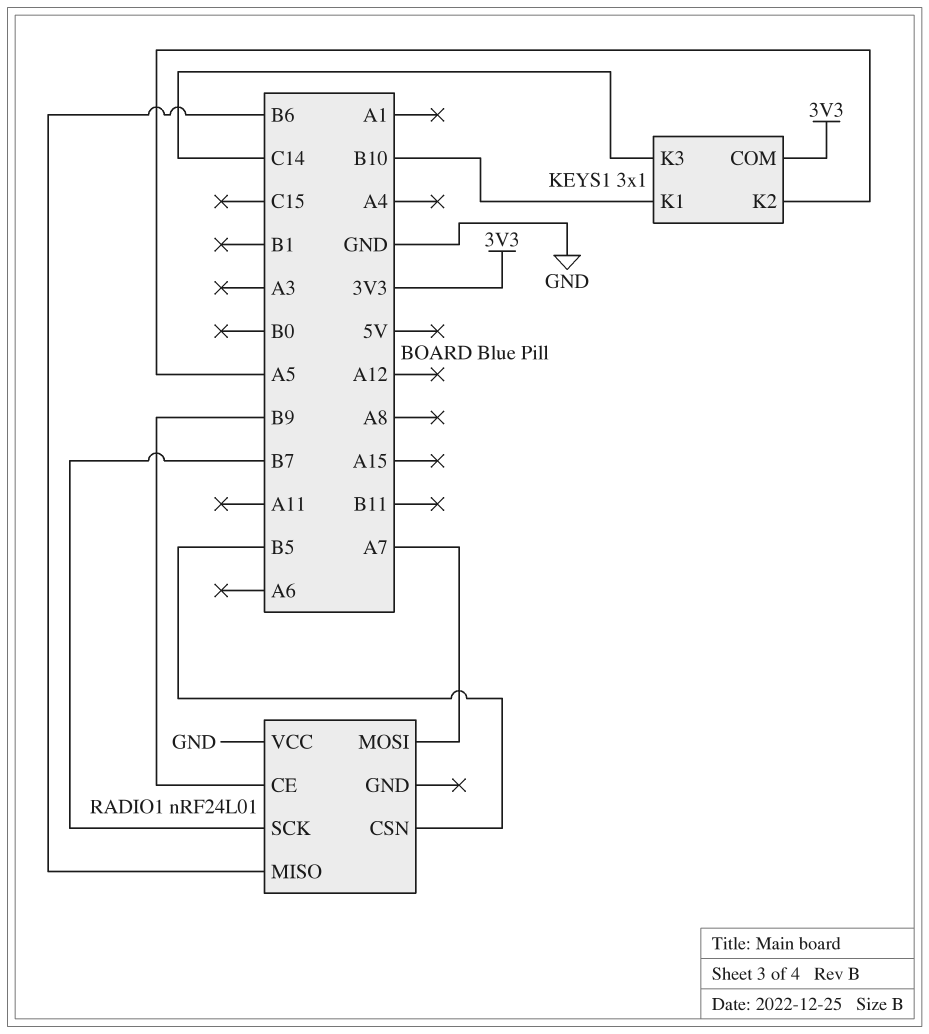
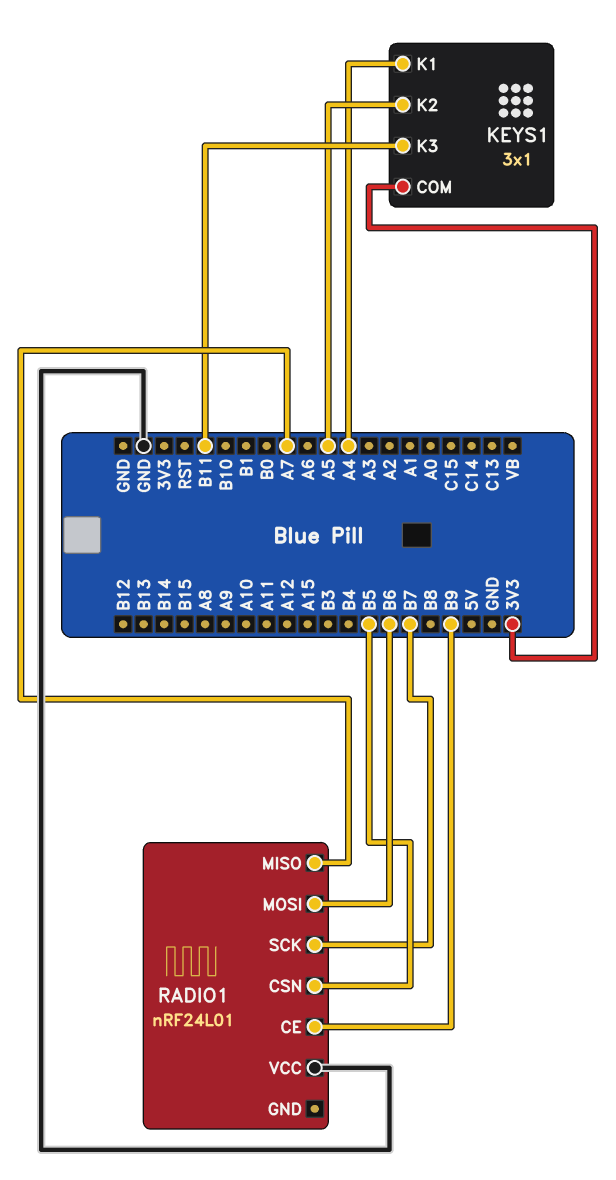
KEYS1 pin K1: B10 -> A4
KEYS1 pin K3: C14 -> B11
RADIO1 pin MISO: B6 -> A7
RADIO1 pin MOSI: A7 -> B6

